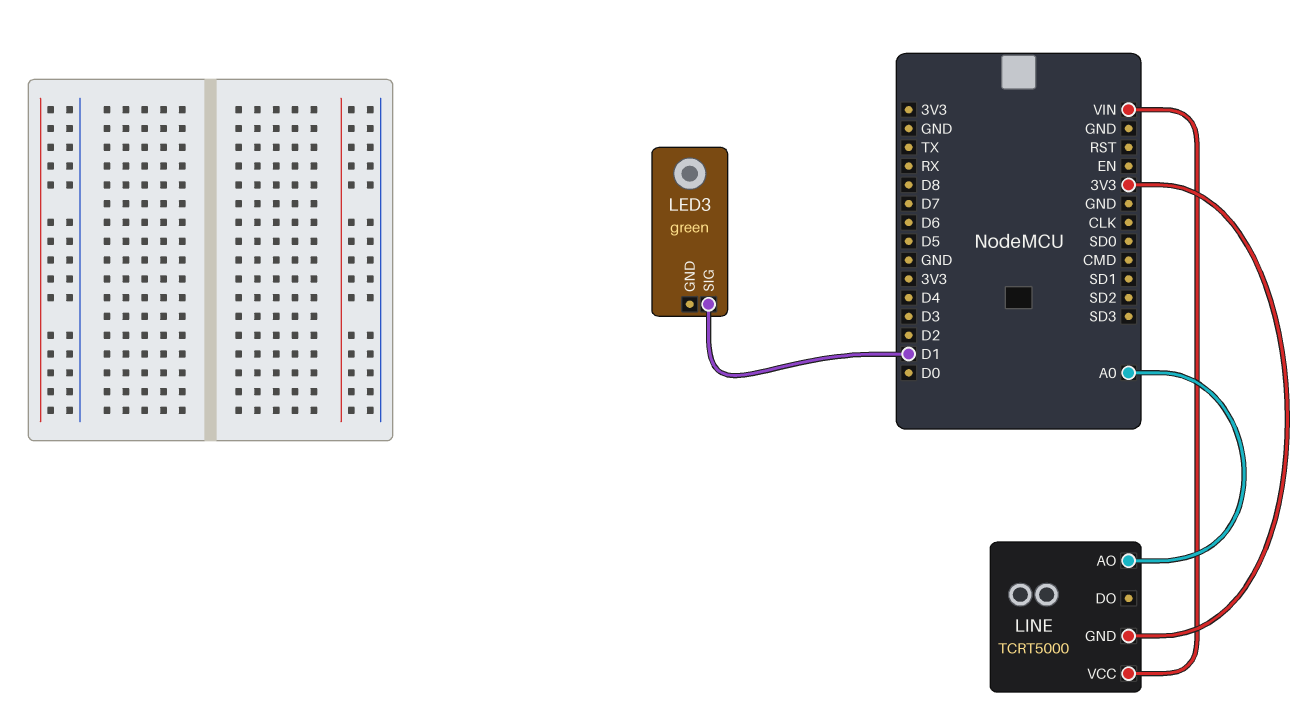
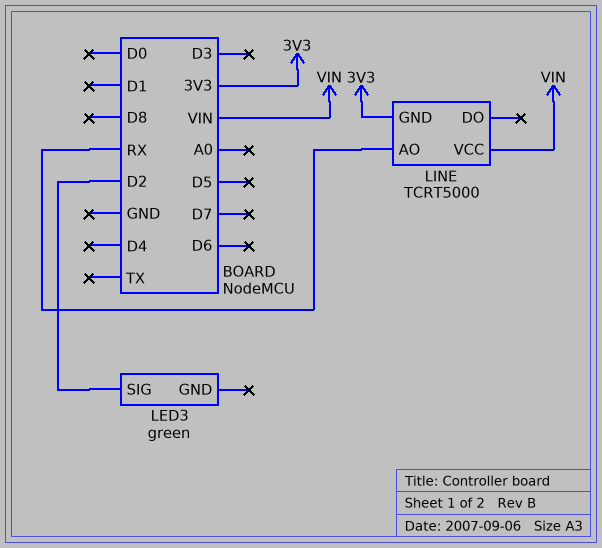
LED3 pin SIG: D1 -> D2
LINE pin AO: A0 -> RX

